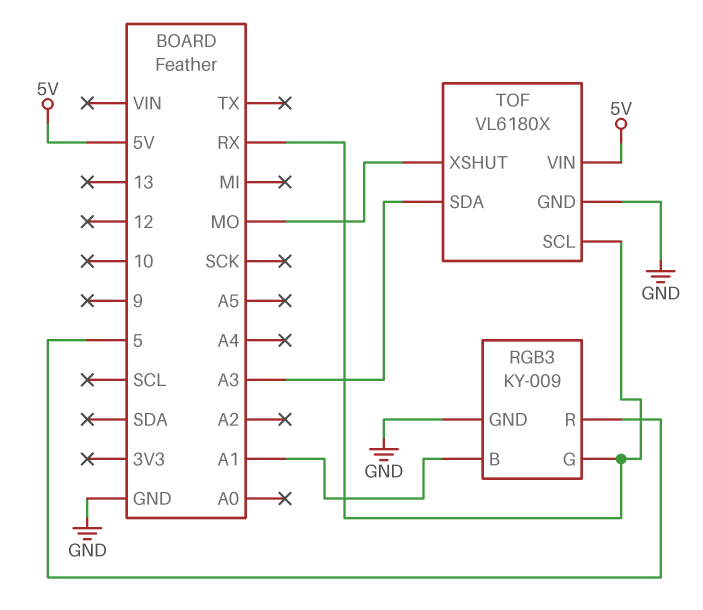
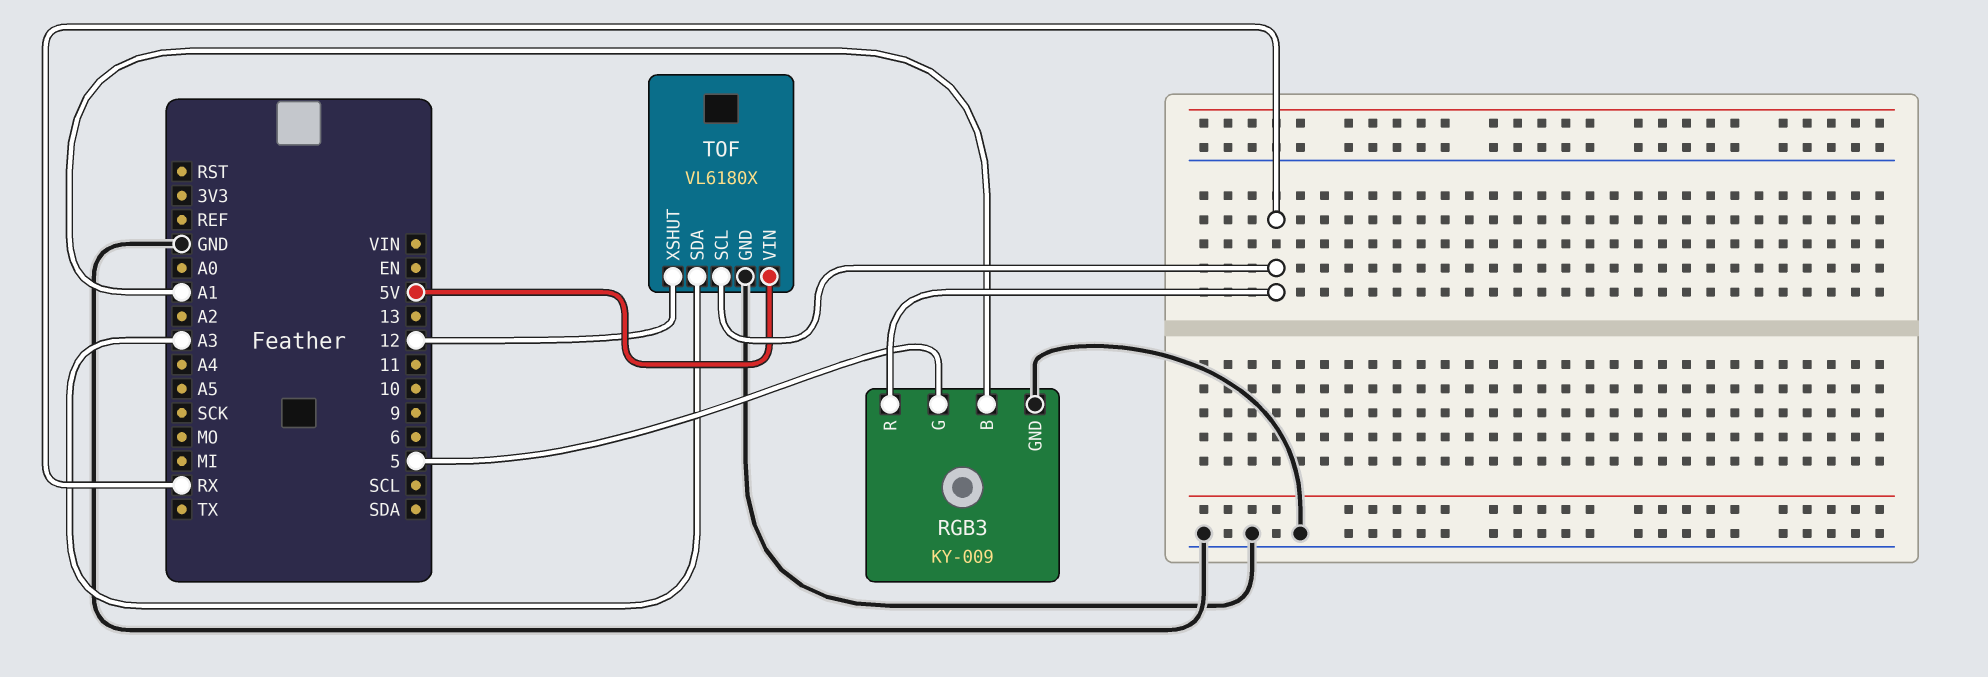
RGB3 pin G: RX -> 5
RGB3 pin R: 5 -> RX
TOF pin XSHUT: MO -> 12

